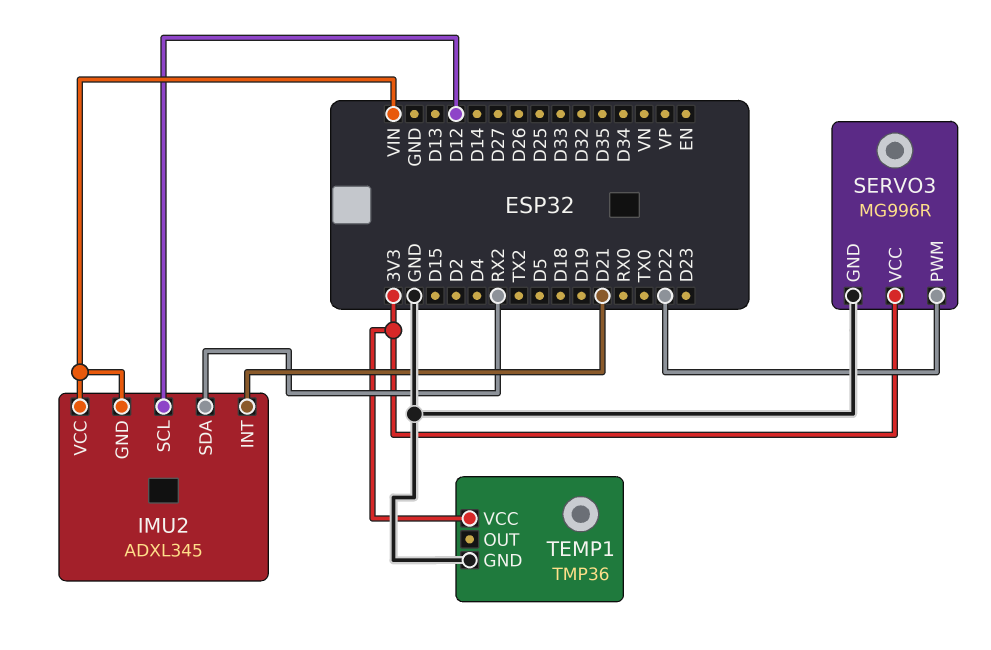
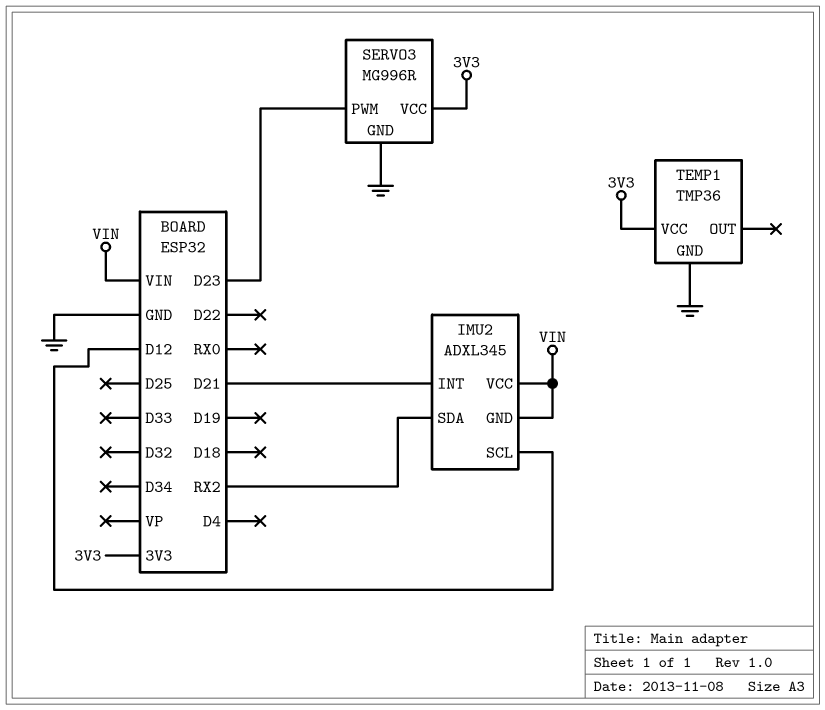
SERVO3 pin PWM: D22 -> D23

